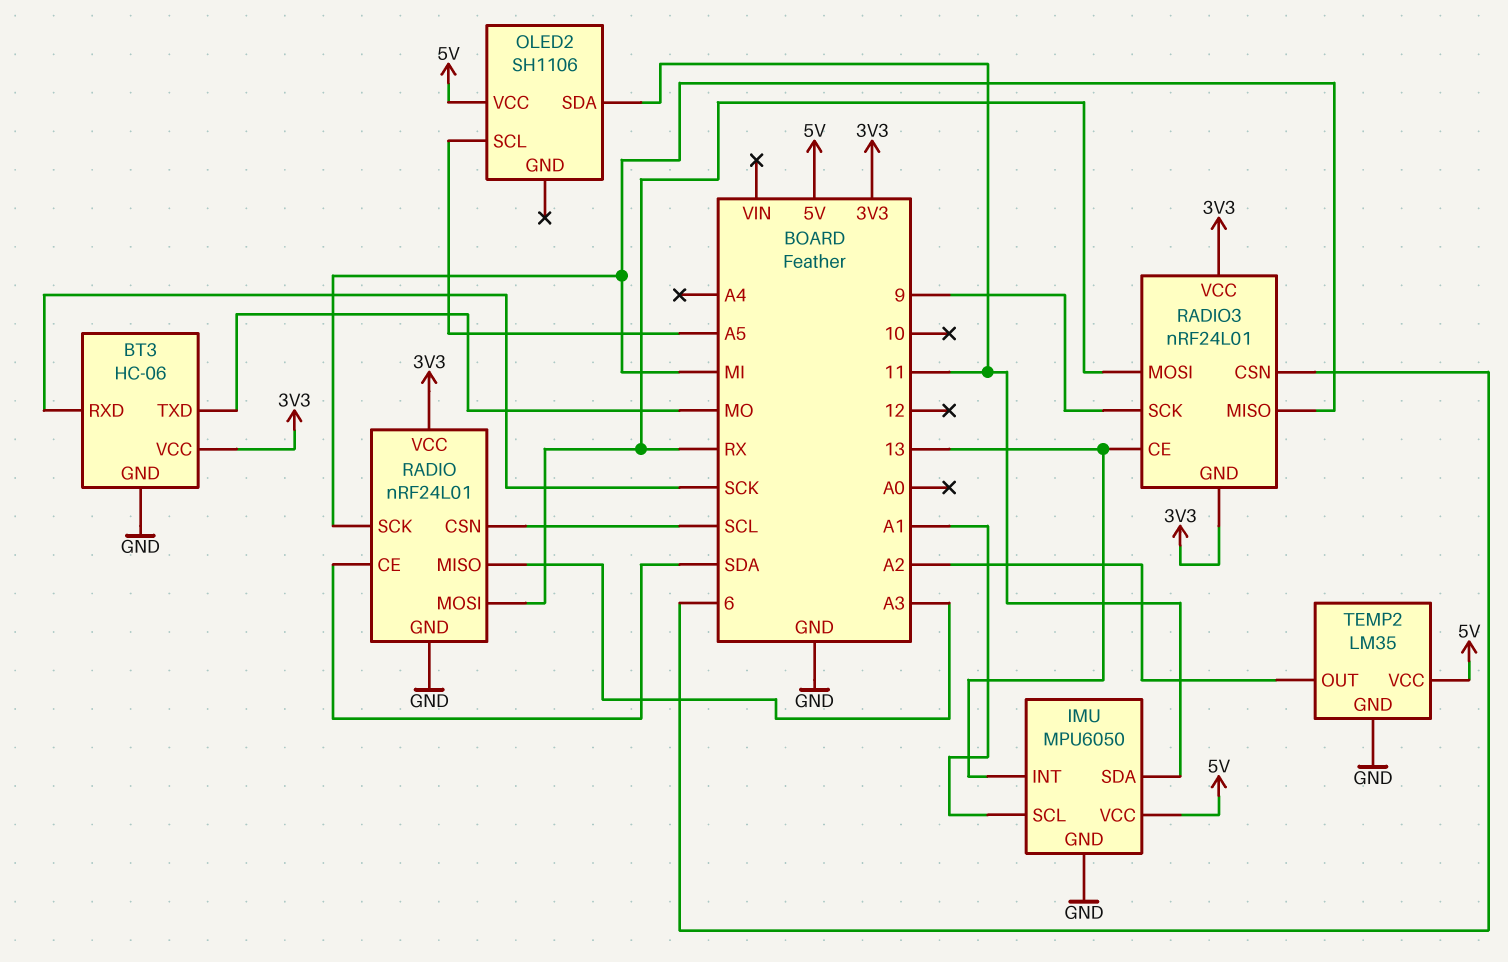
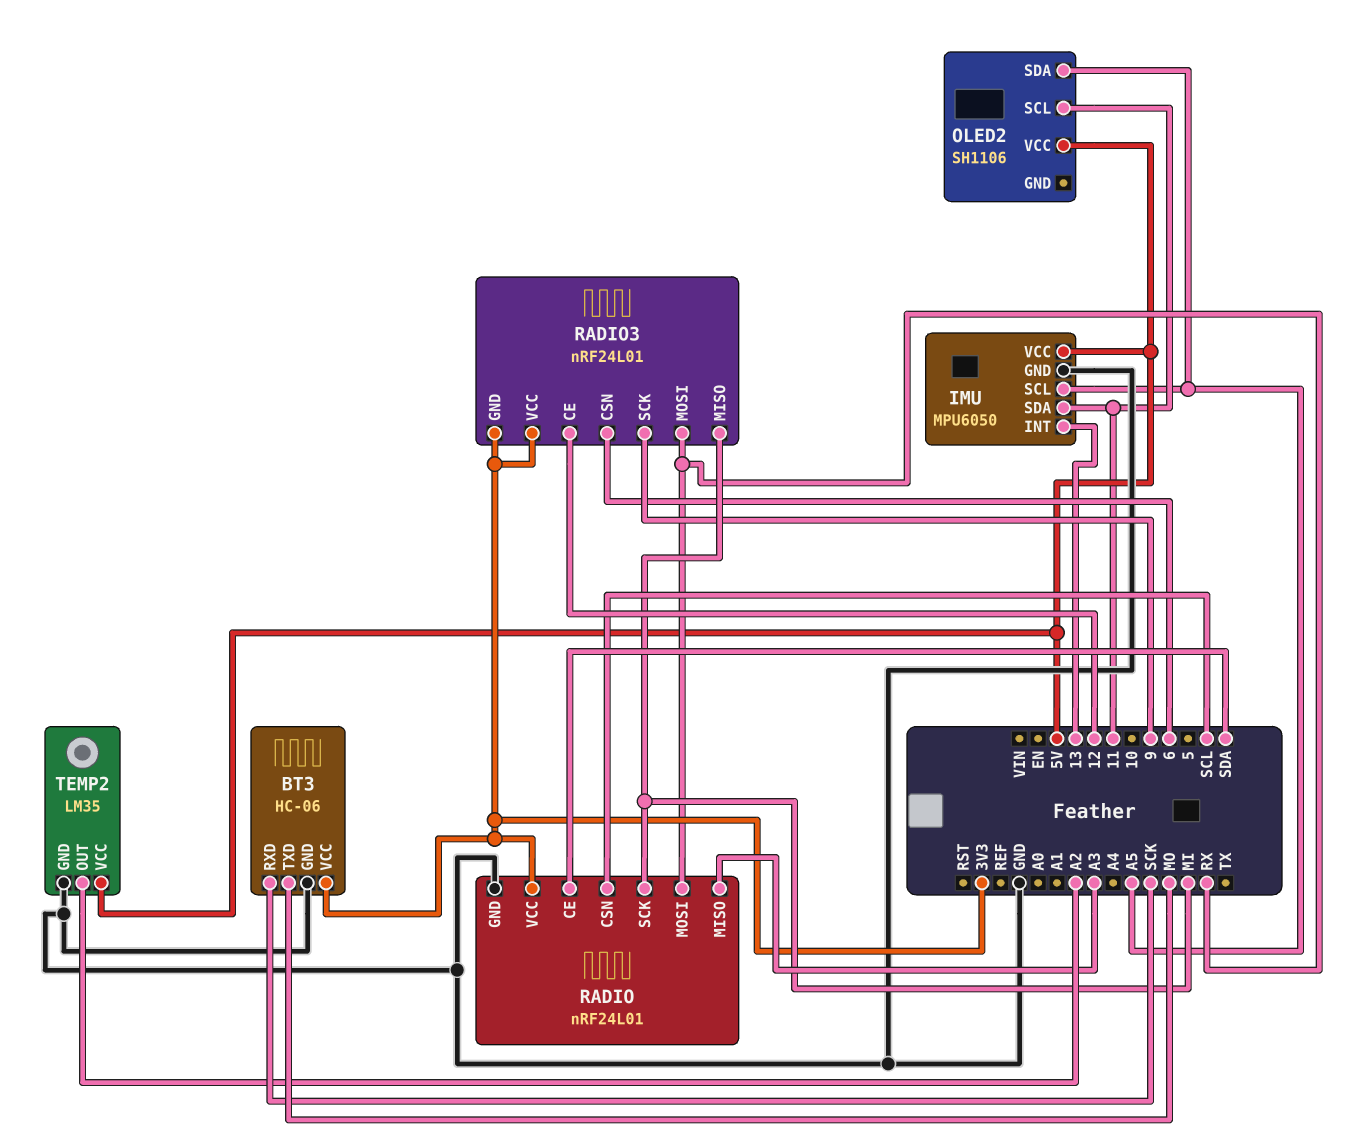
IMU pin SCL: A1 -> A5
OLED2 pin SCL: A5 -> 11
OLED2 pin SDA: 11 -> A5
RADIO3 pin CE: 13 -> 12

